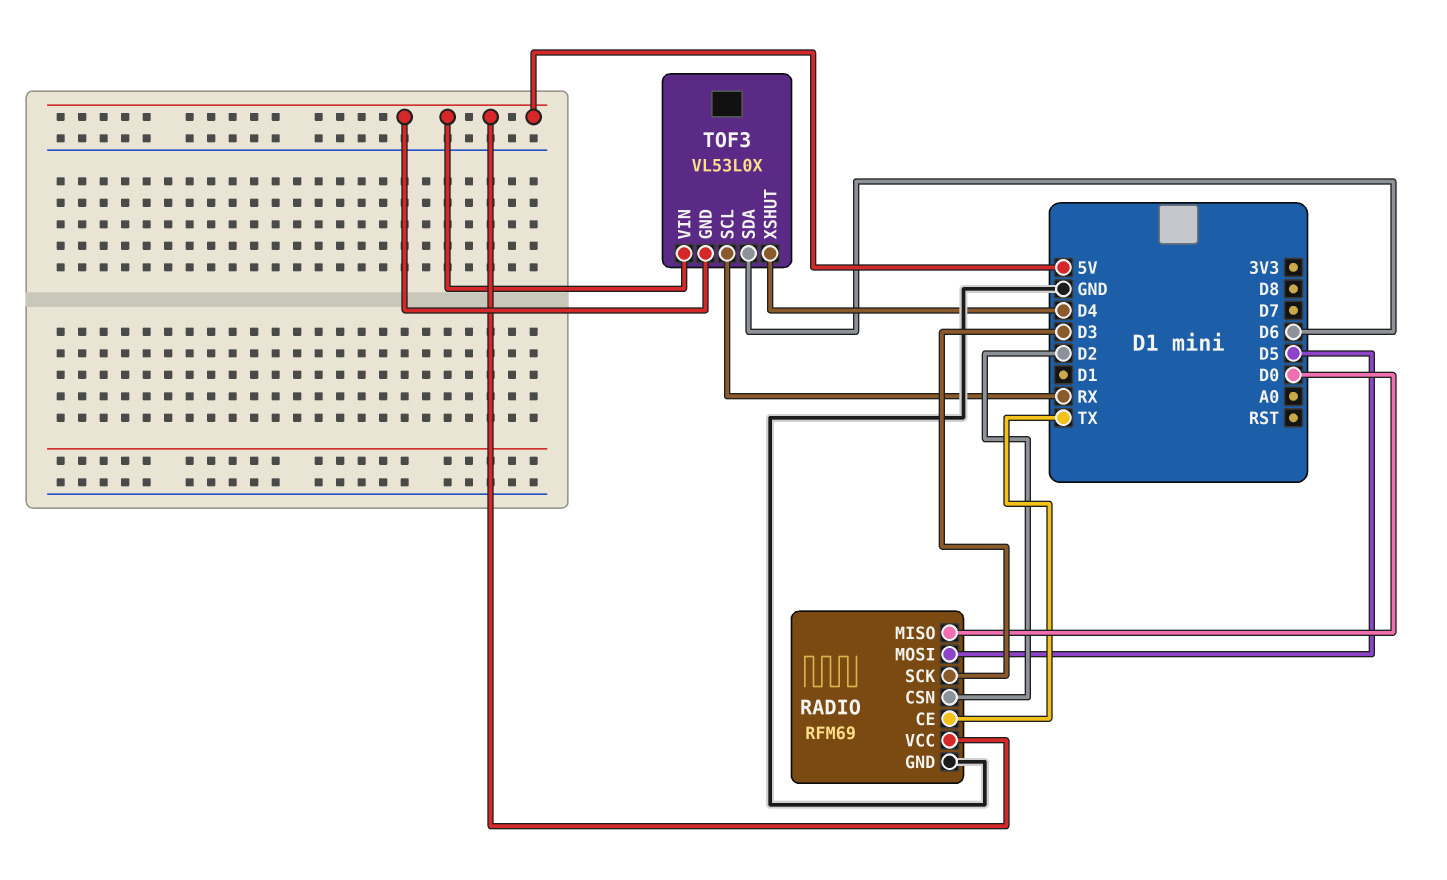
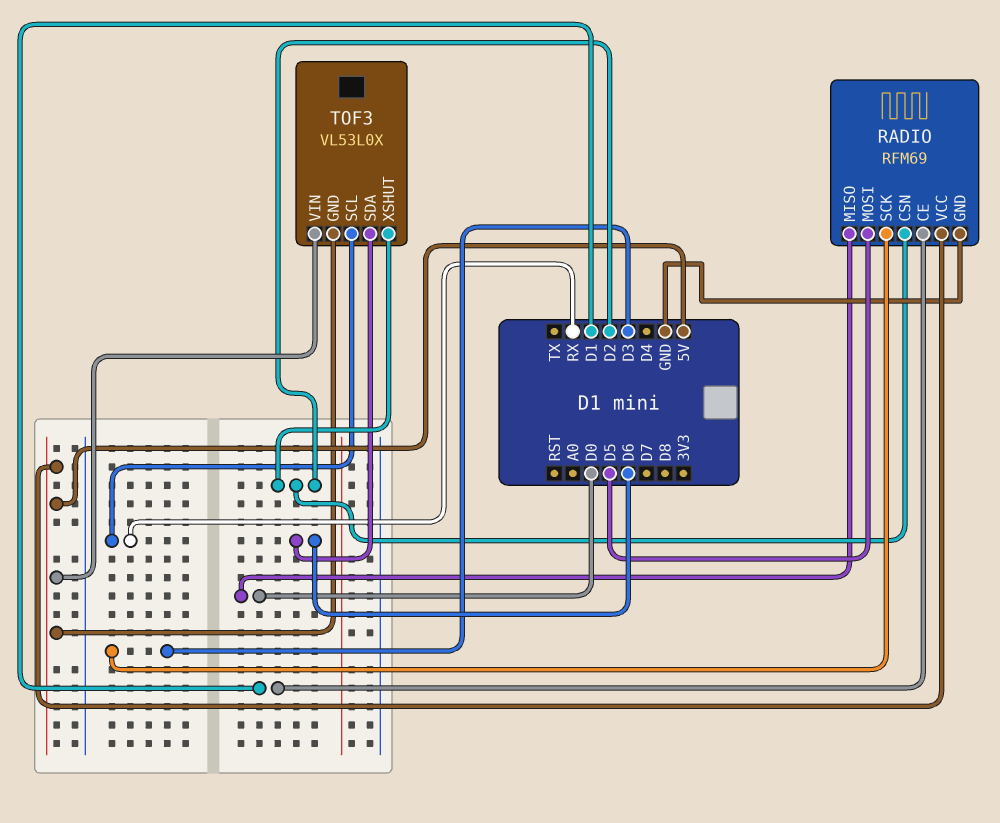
RADIO pin CE: TX -> D1
TOF3 pin XSHUT: D4 -> D2

